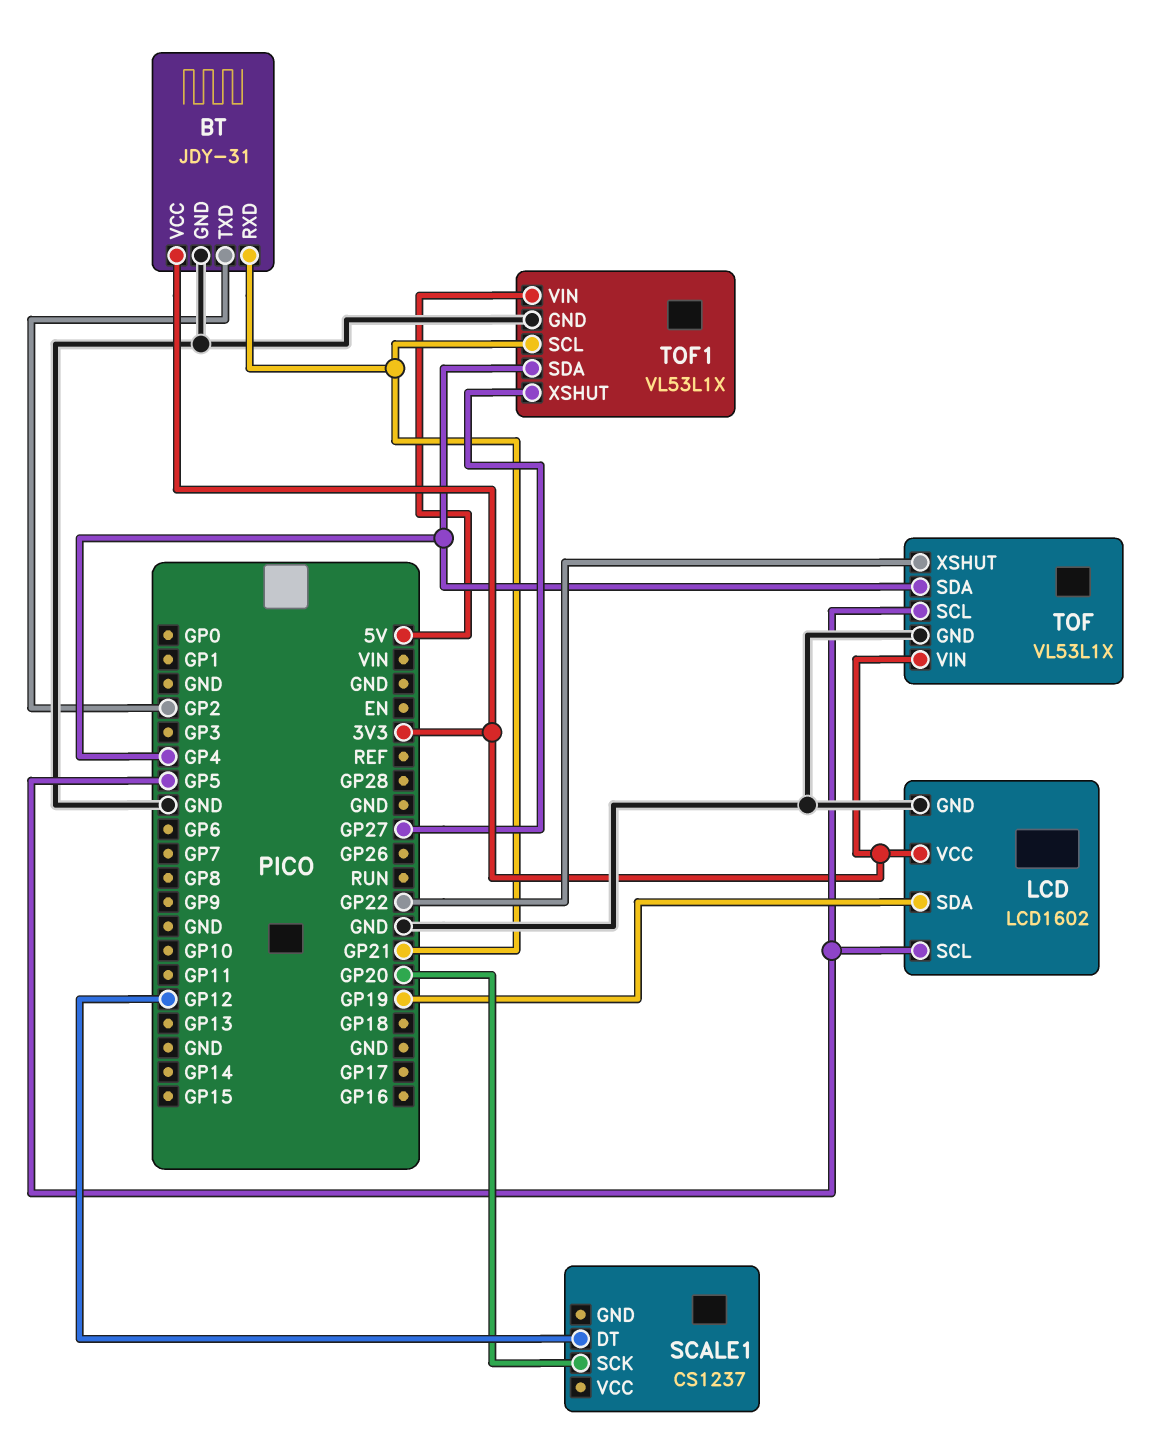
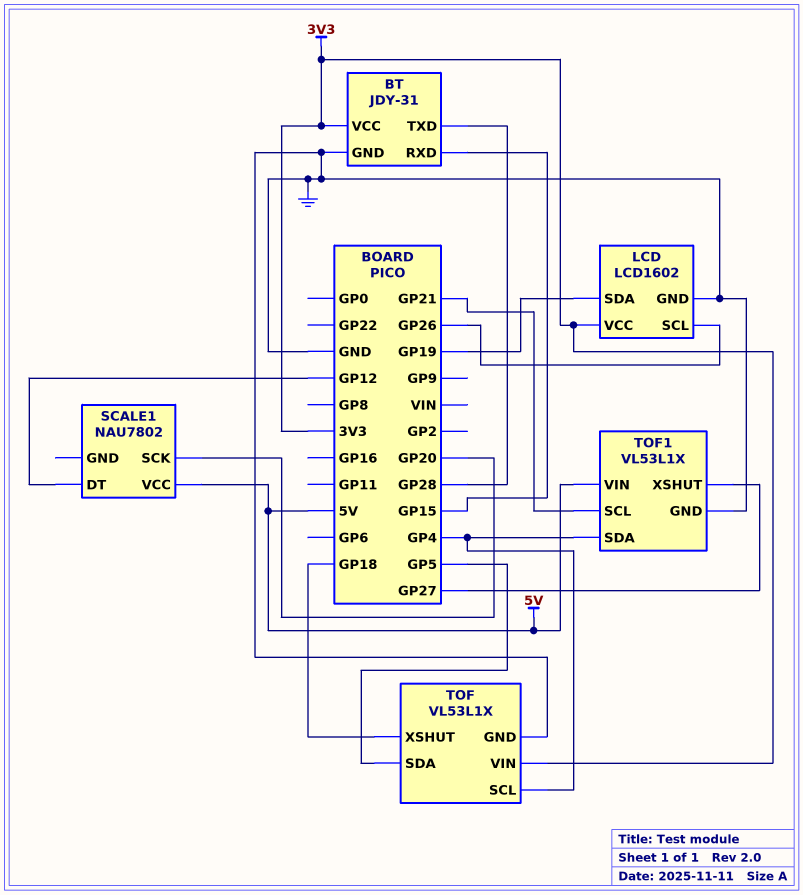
BT pin RXD: GP21 -> GP15
BT pin TXD: GP2 -> GP28
LCD pin SCL: GP5 -> GP26
SCALE1: CS1237 -> NAU7802
SCALE1 pin VCC: none -> 5V
TOF pin SCL: GP5 -> GP4
TOF pin SDA: GP4 -> GP5
TOF pin XSHUT: GP22 -> GP18

